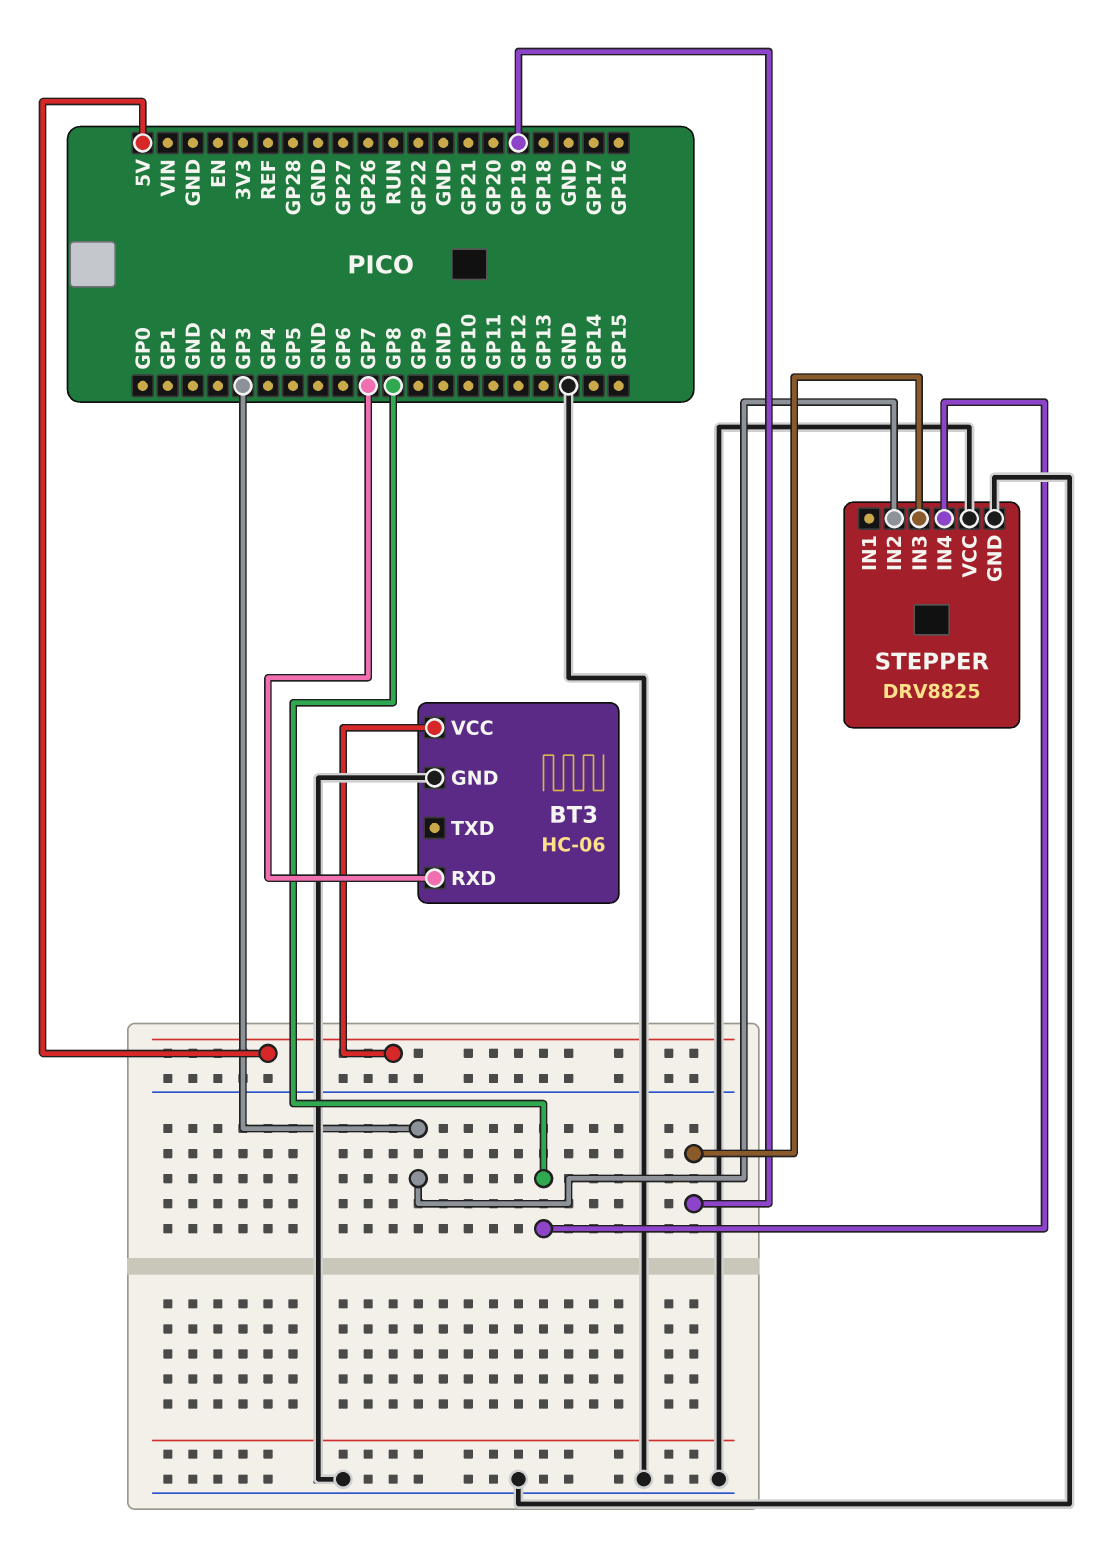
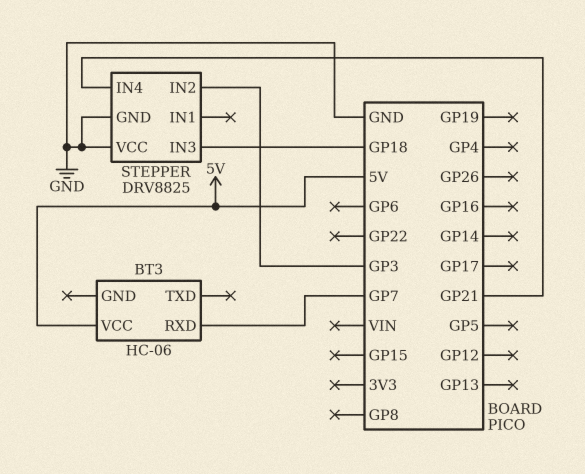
BT3 pin GND: GND -> none
STEPPER pin IN3: GP19 -> GP18
STEPPER pin IN4: GP8 -> GP21

